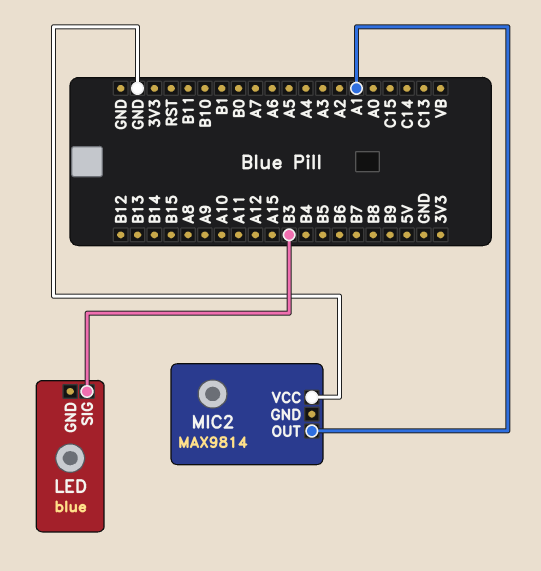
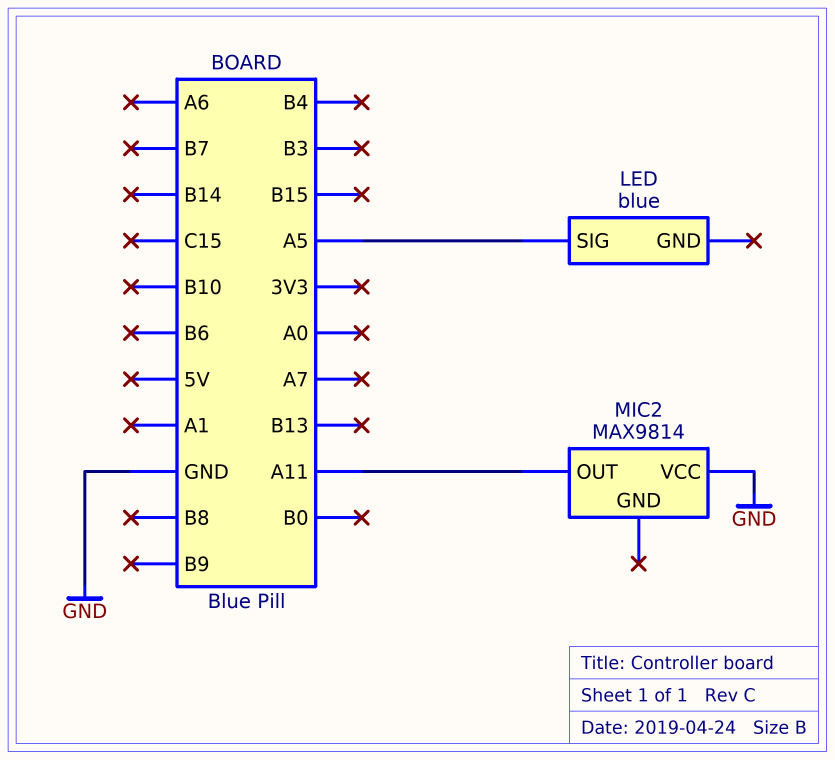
LED pin SIG: B3 -> A5
MIC2 pin OUT: A1 -> A11

